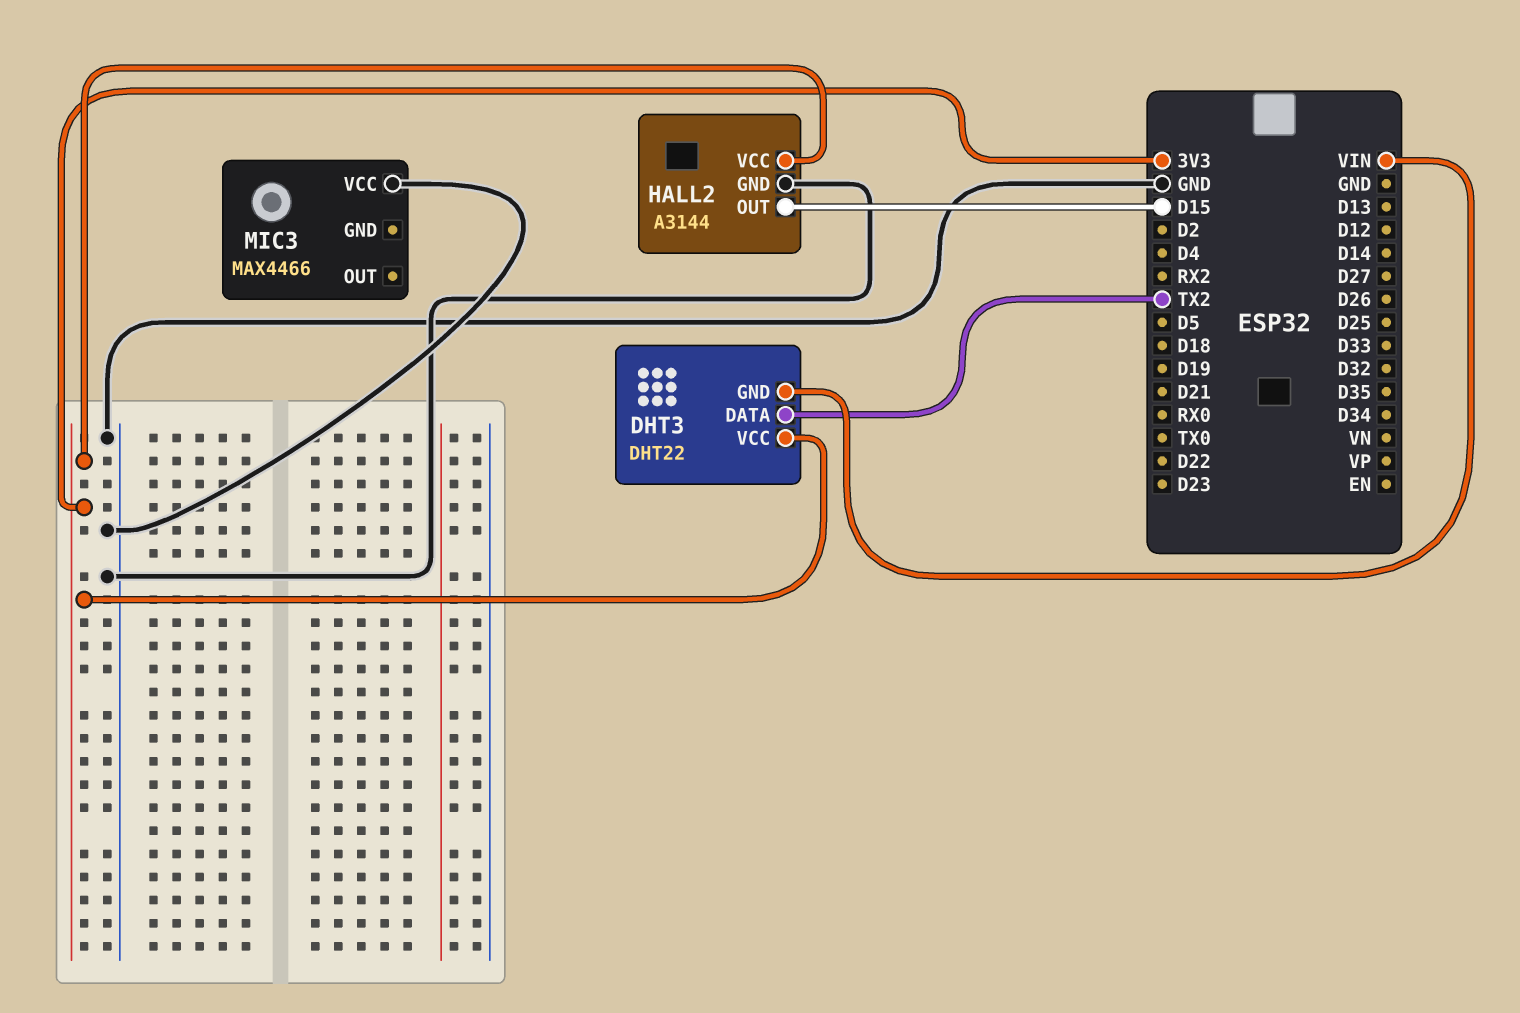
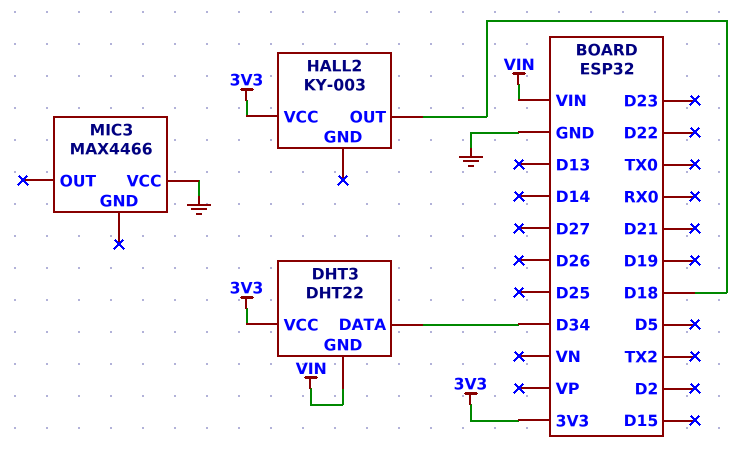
DHT3 pin DATA: TX2 -> D34
HALL2: A3144 -> KY-003
HALL2 pin GND: GND -> none
HALL2 pin OUT: D15 -> D18

